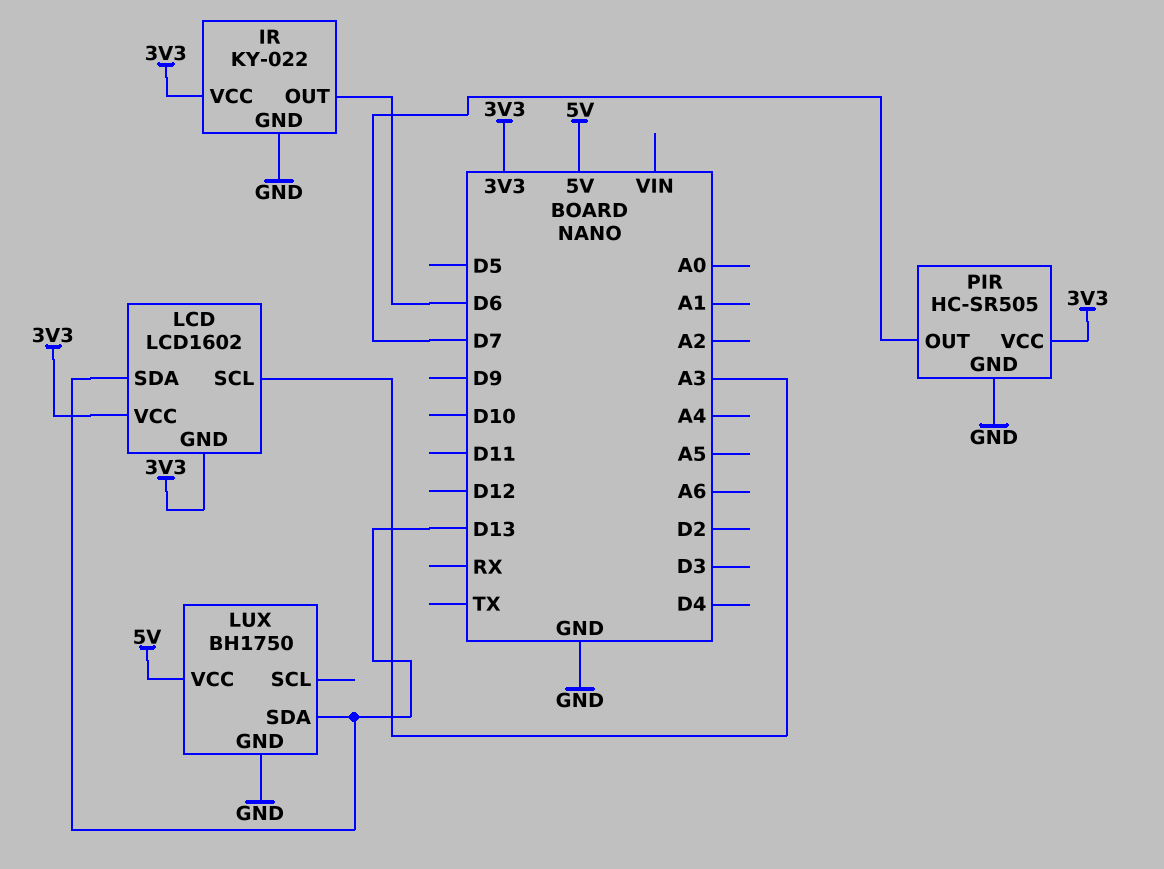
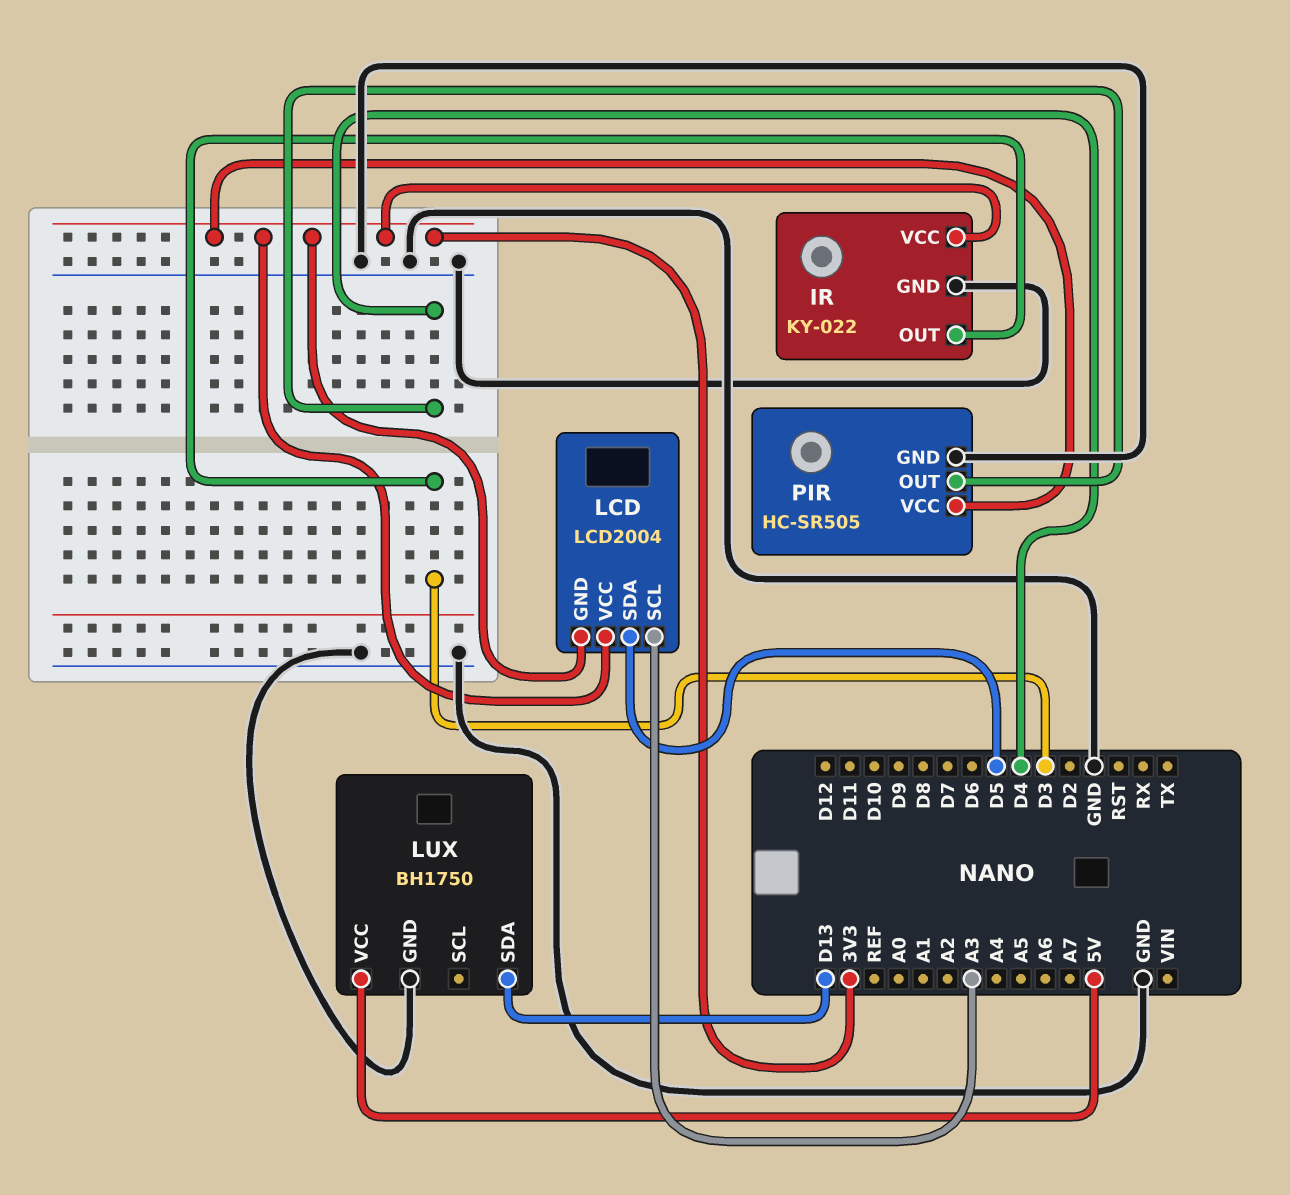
IR pin OUT: D6 -> D3
LCD: LCD1602 -> LCD2004
LCD pin SDA: D13 -> D5
PIR pin OUT: D7 -> D4

